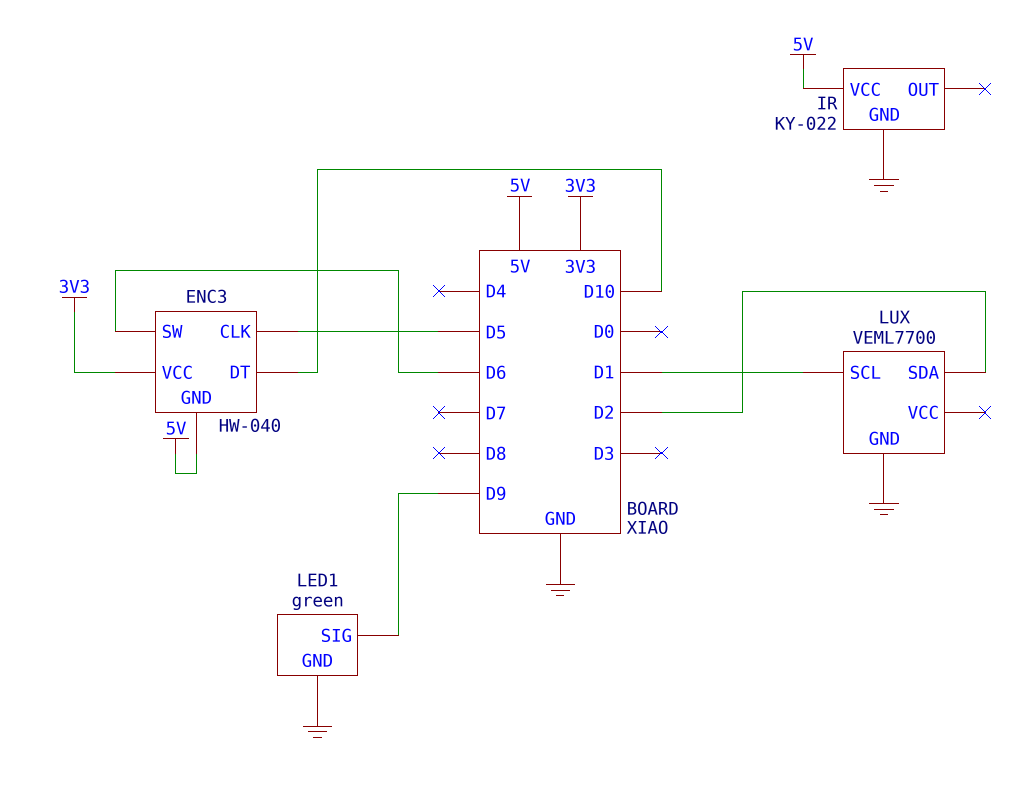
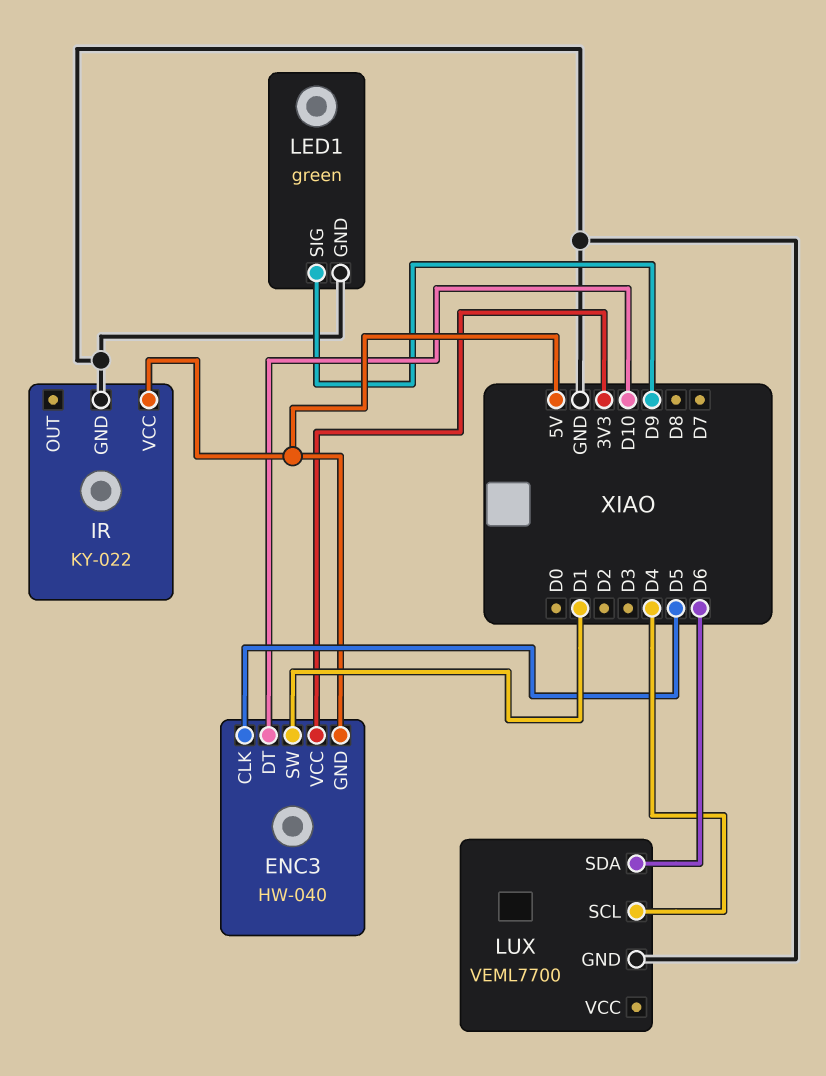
ENC3 pin SW: D6 -> D1
LUX pin SCL: D1 -> D4
LUX pin SDA: D2 -> D6

